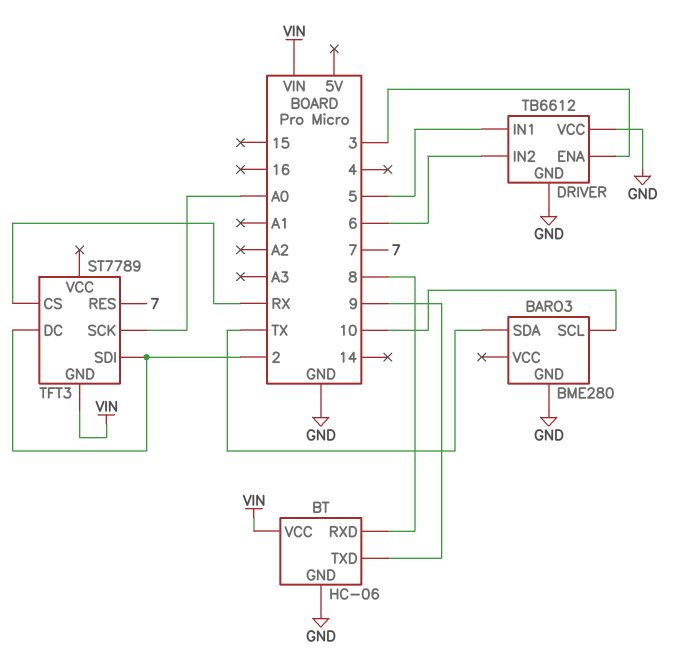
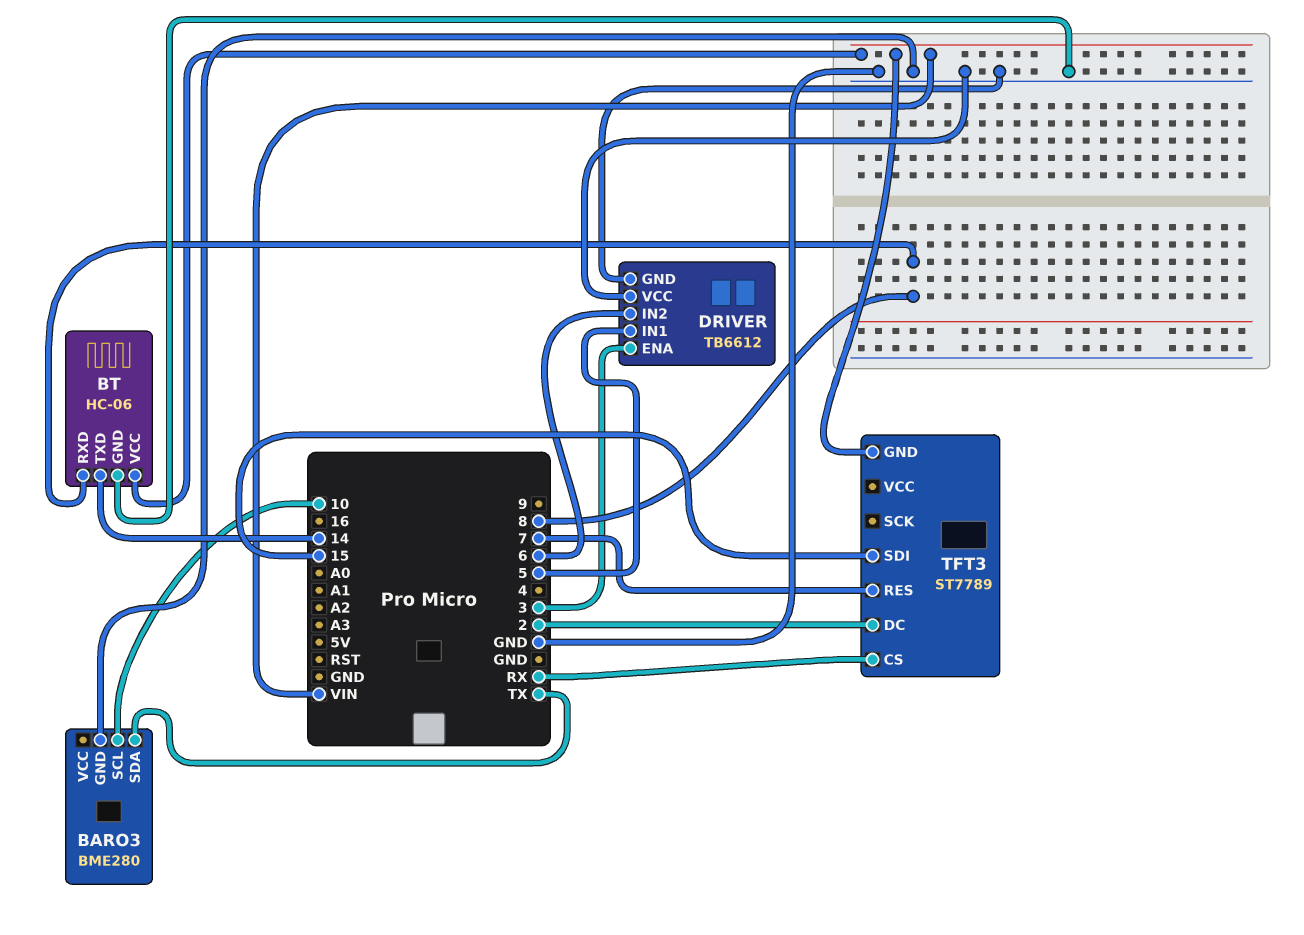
BT pin TXD: 9 -> 14
TFT3 pin SCK: A0 -> none
TFT3 pin SDI: 2 -> 15

